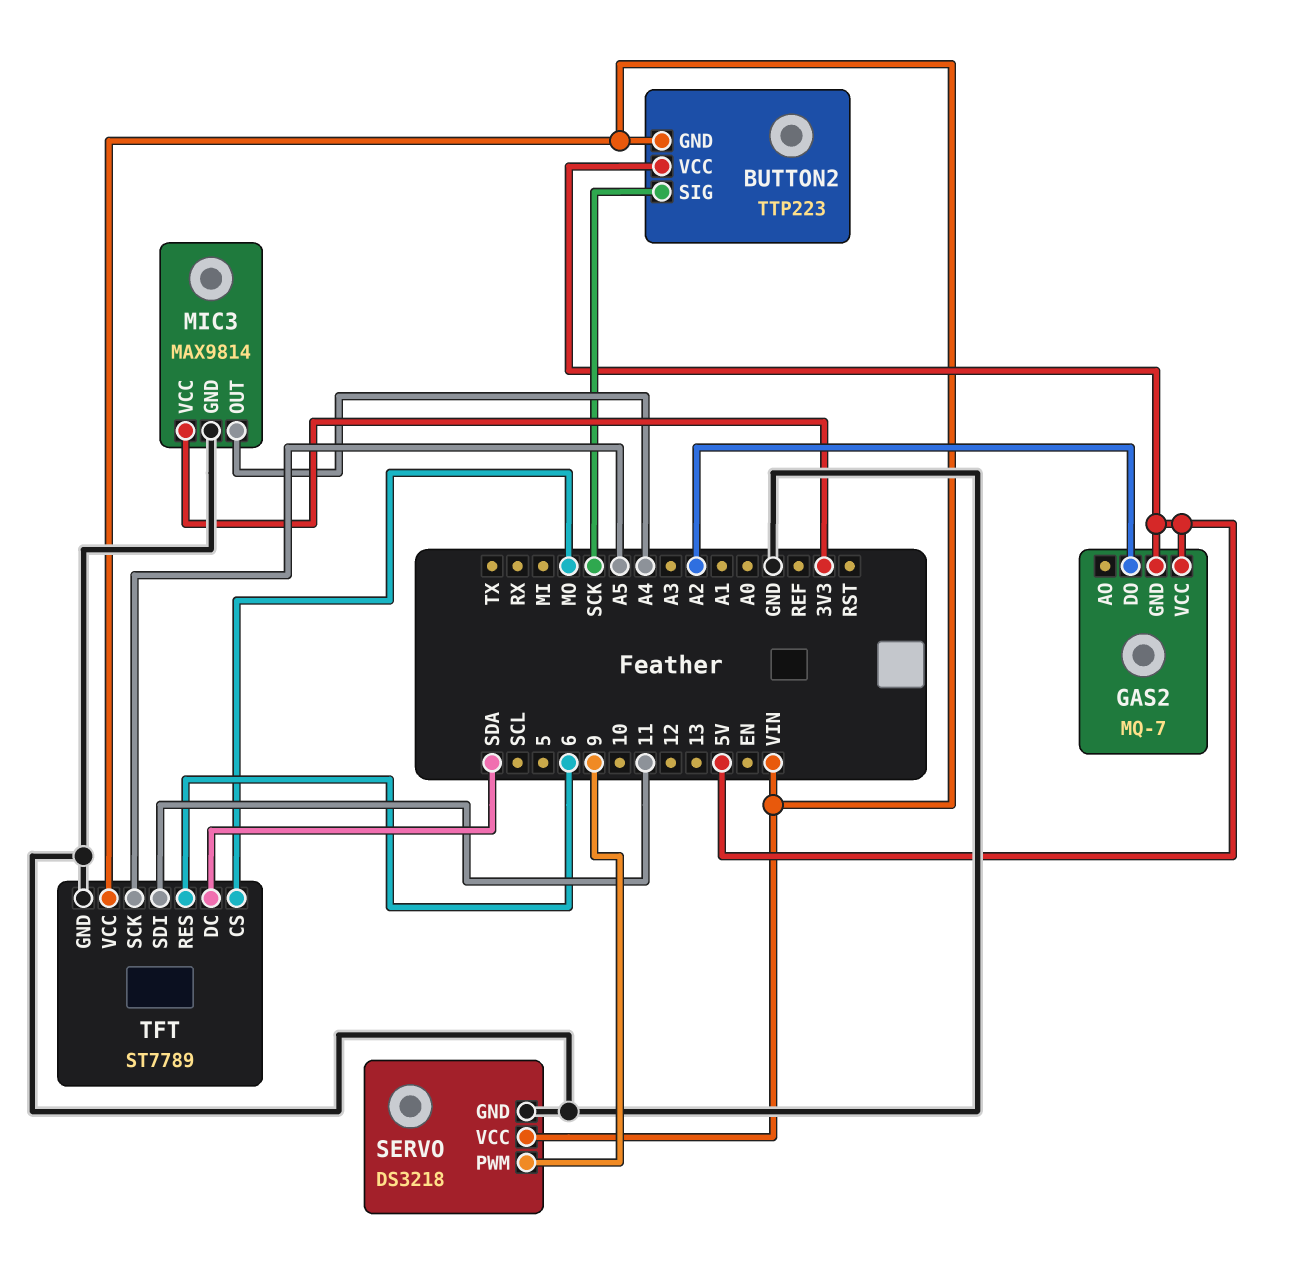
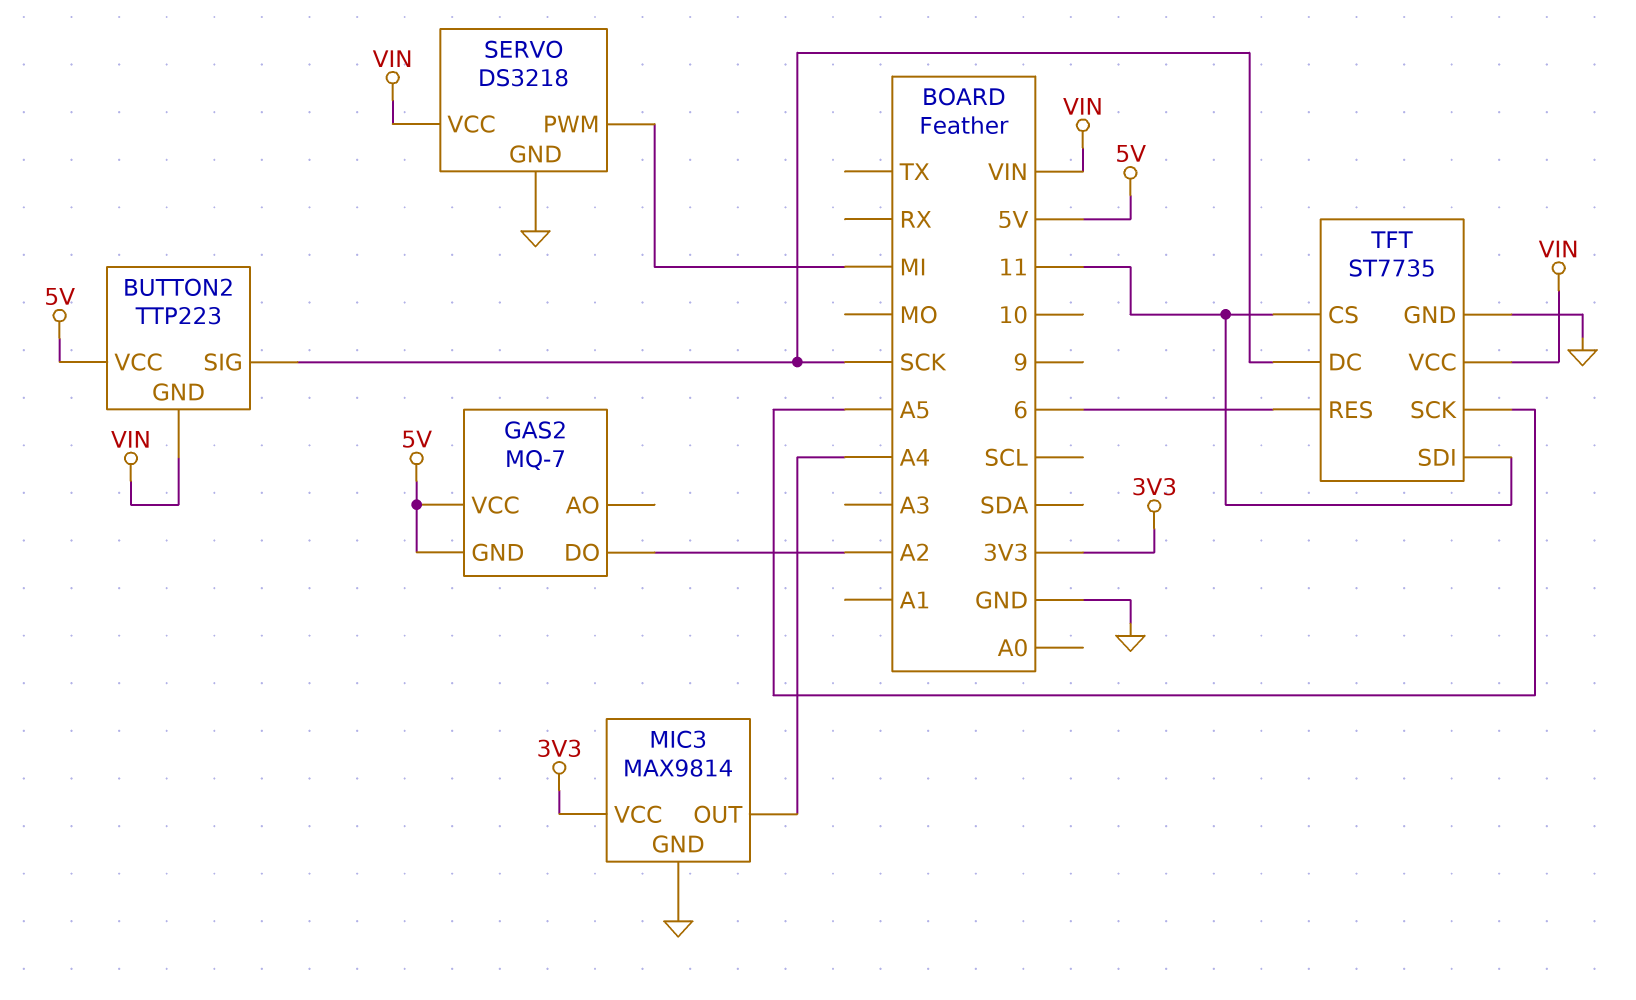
SERVO pin PWM: 9 -> MI
TFT: ST7789 -> ST7735
TFT pin CS: MO -> 11
TFT pin DC: SDA -> SCK

